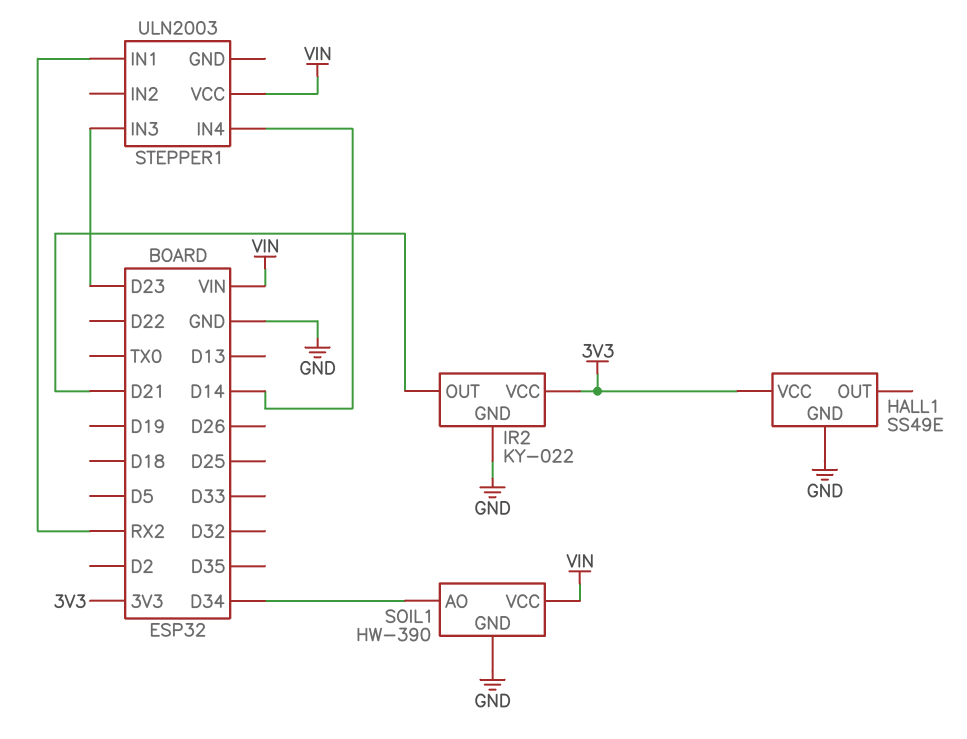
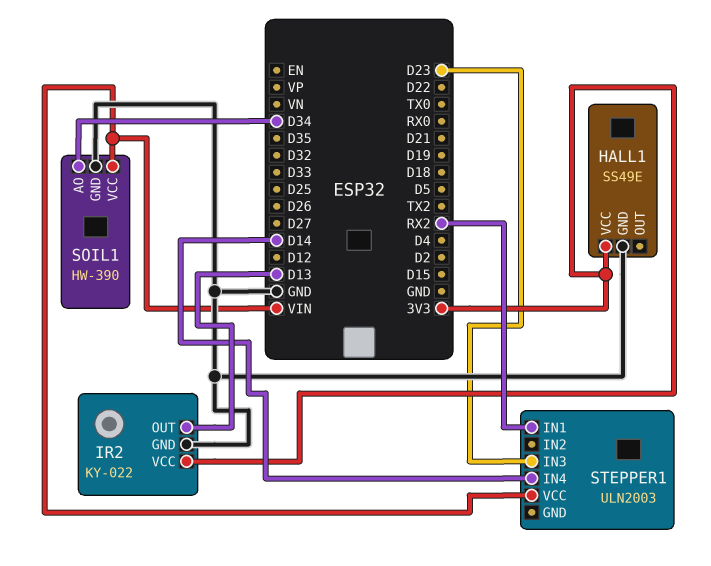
IR2 pin OUT: D21 -> D13

